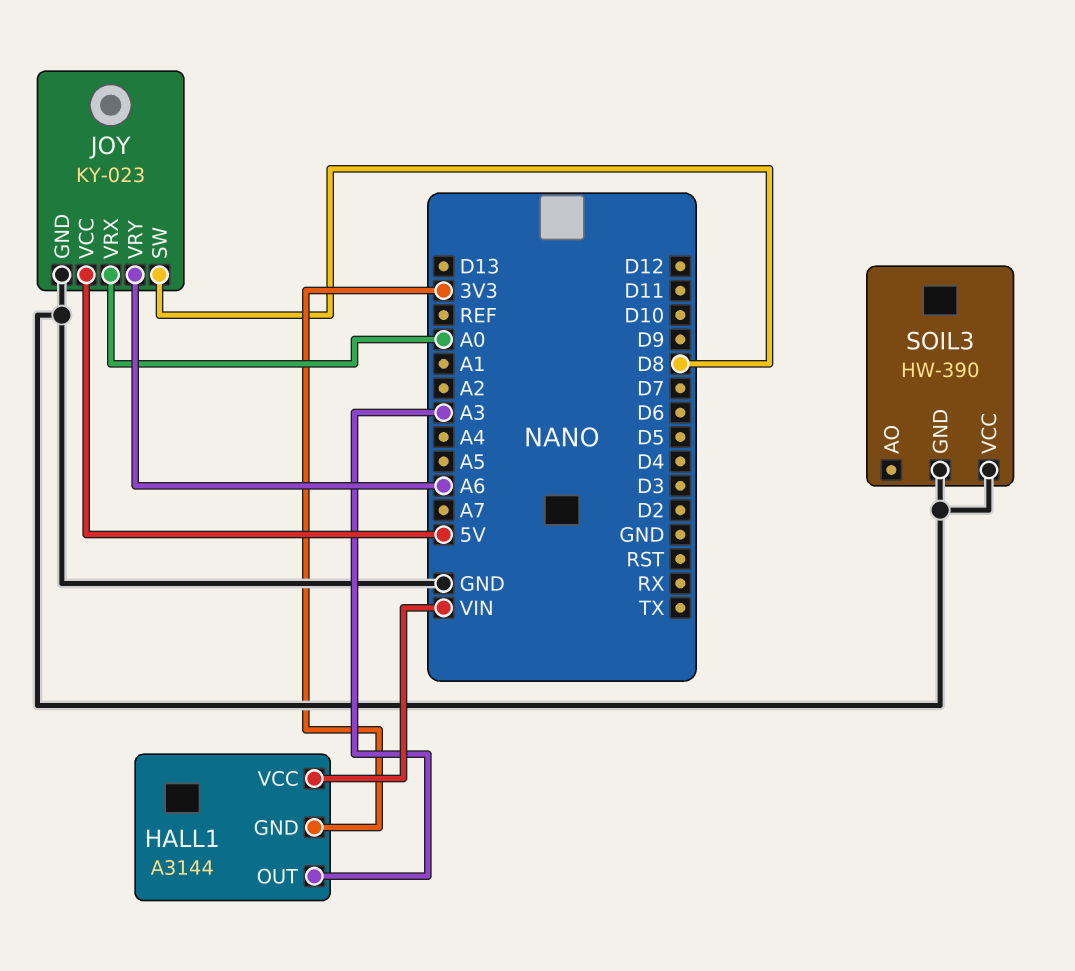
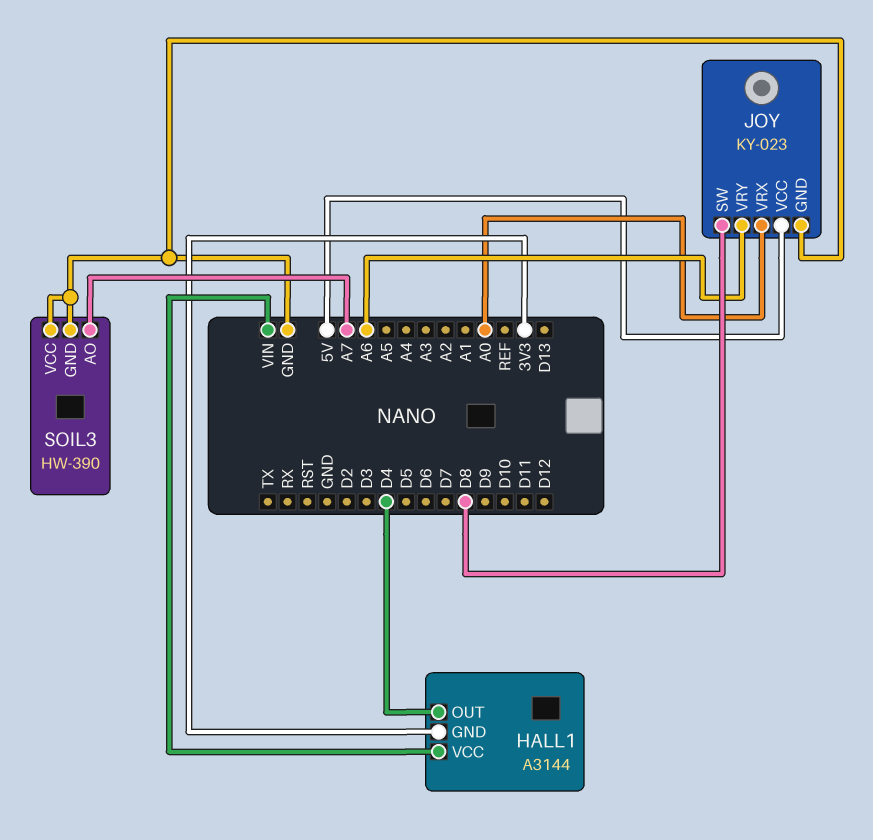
HALL1 pin OUT: A3 -> D4
SOIL3 pin AO: none -> A7

